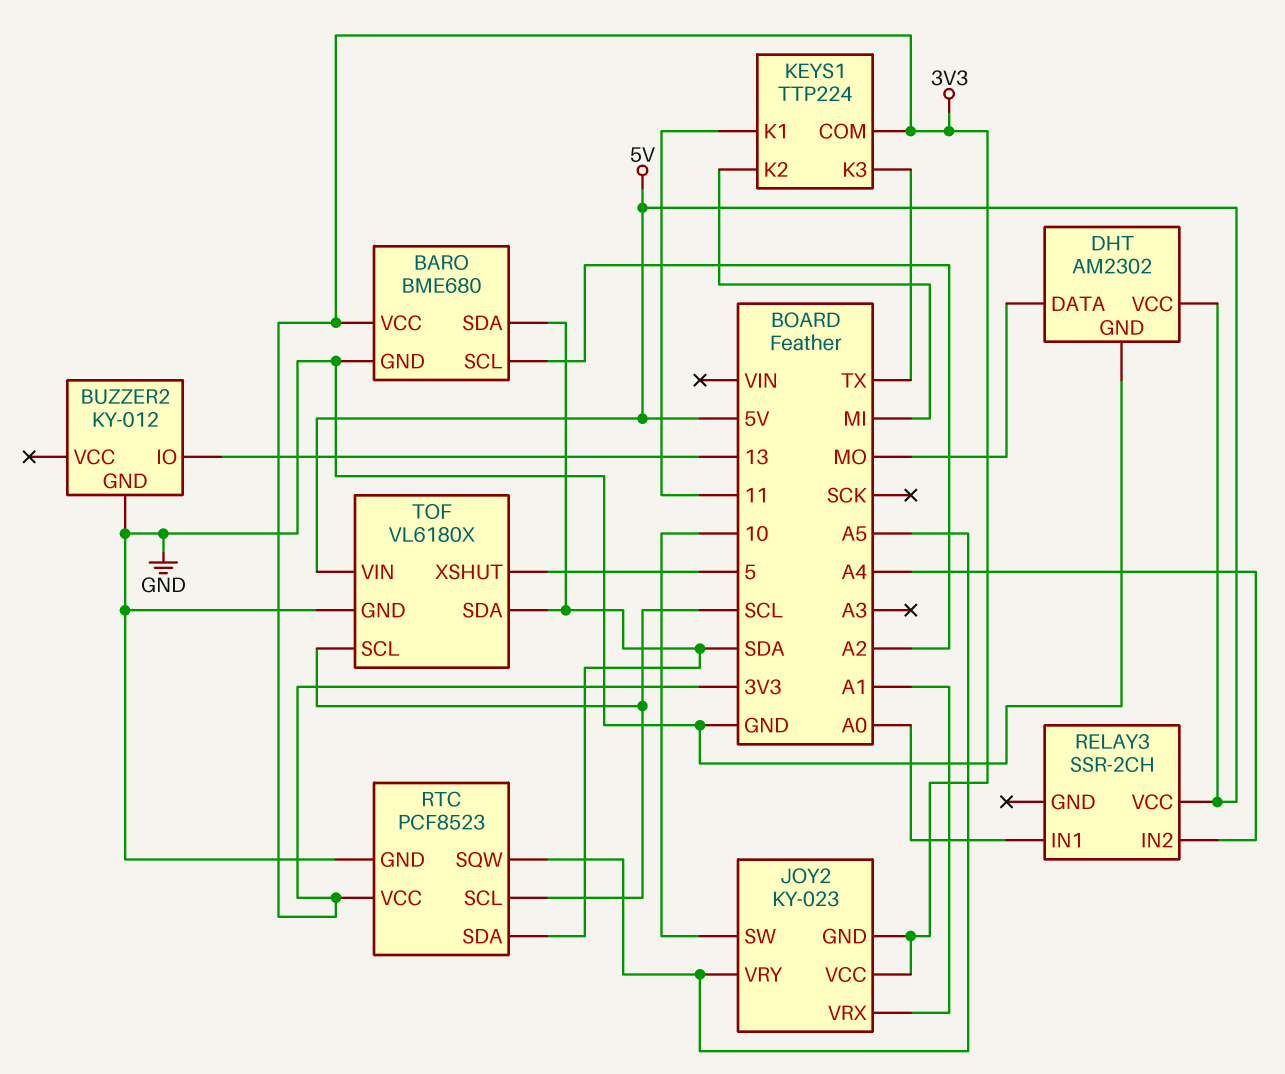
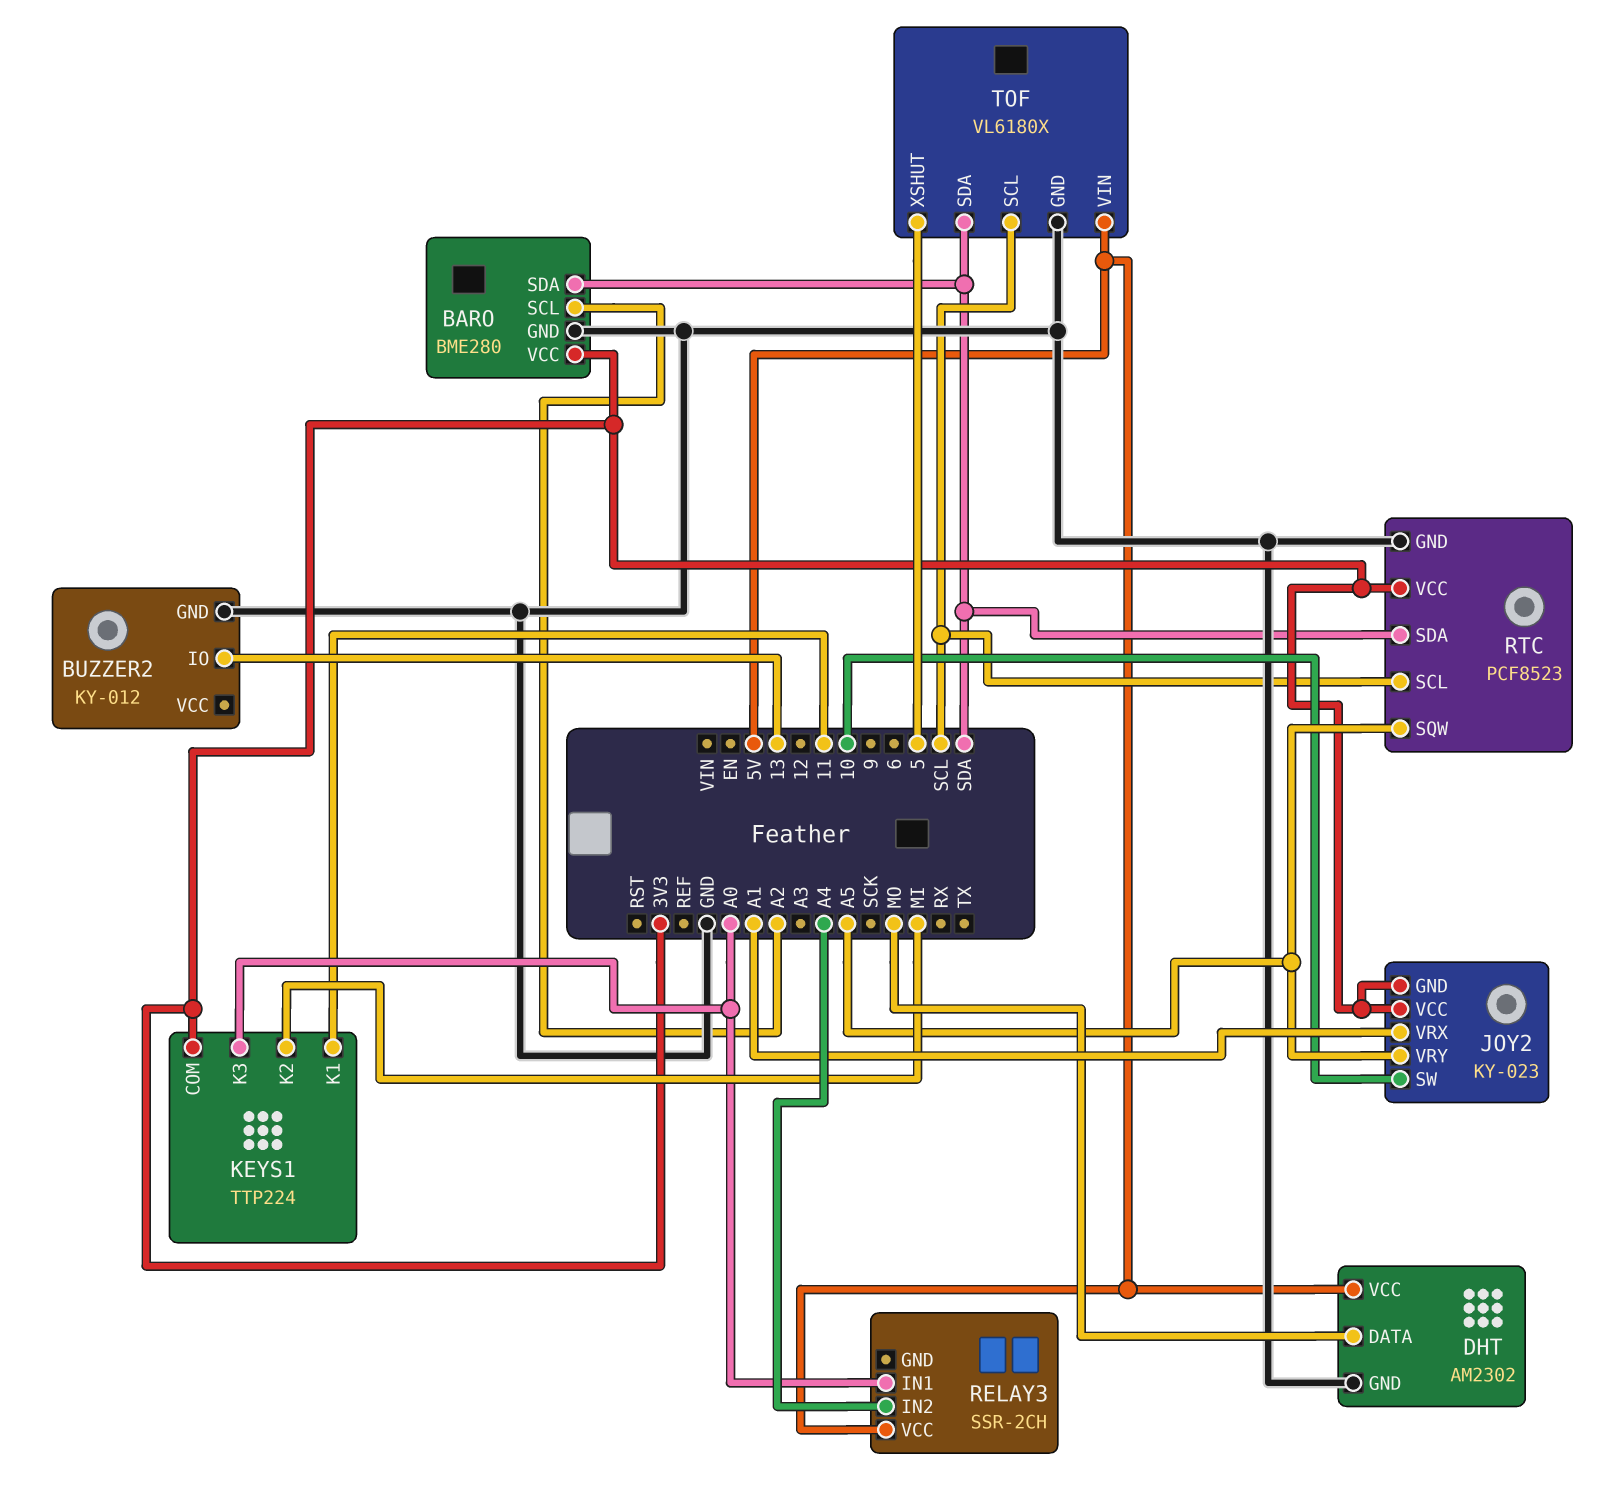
BARO: BME680 -> BME280
KEYS1 pin K3: TX -> A0

